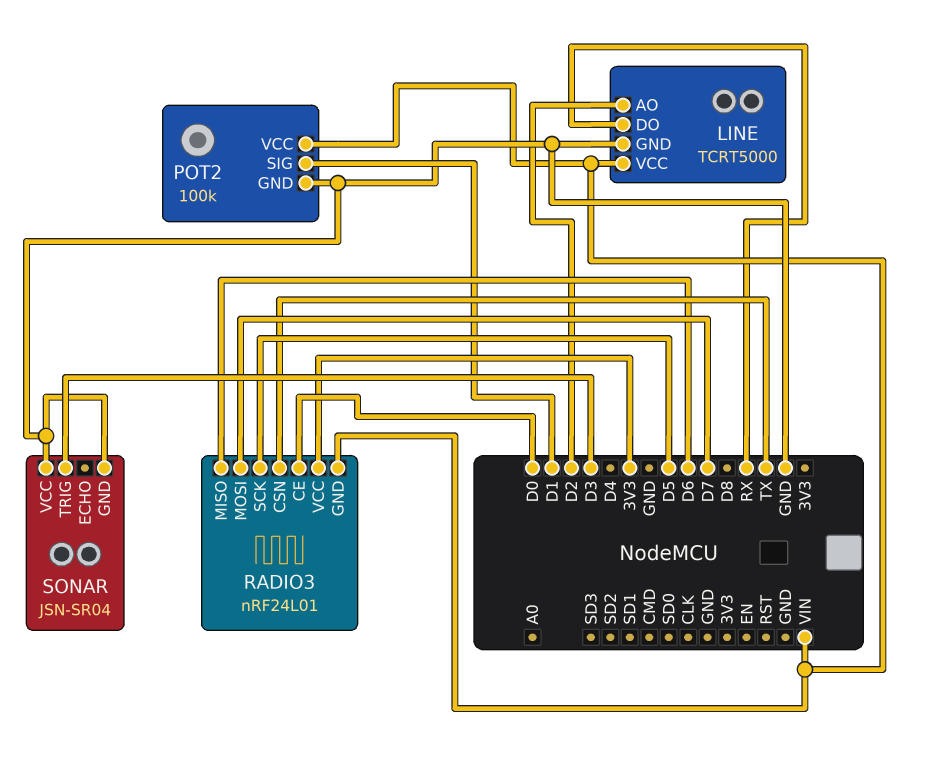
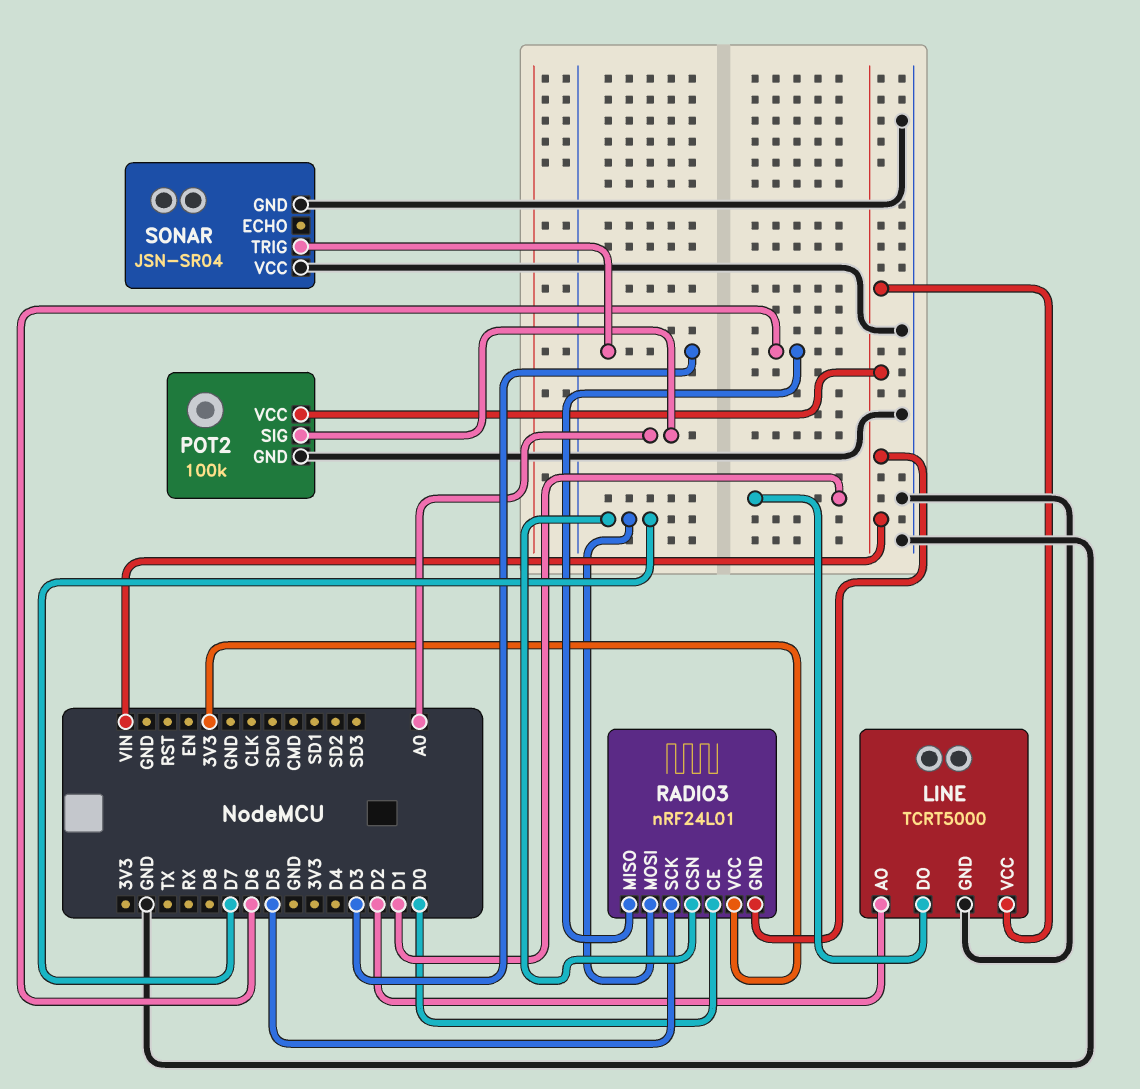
LINE pin DO: RX -> D1
POT2 pin SIG: D1 -> A0
RADIO3 pin CSN: TX -> D7

